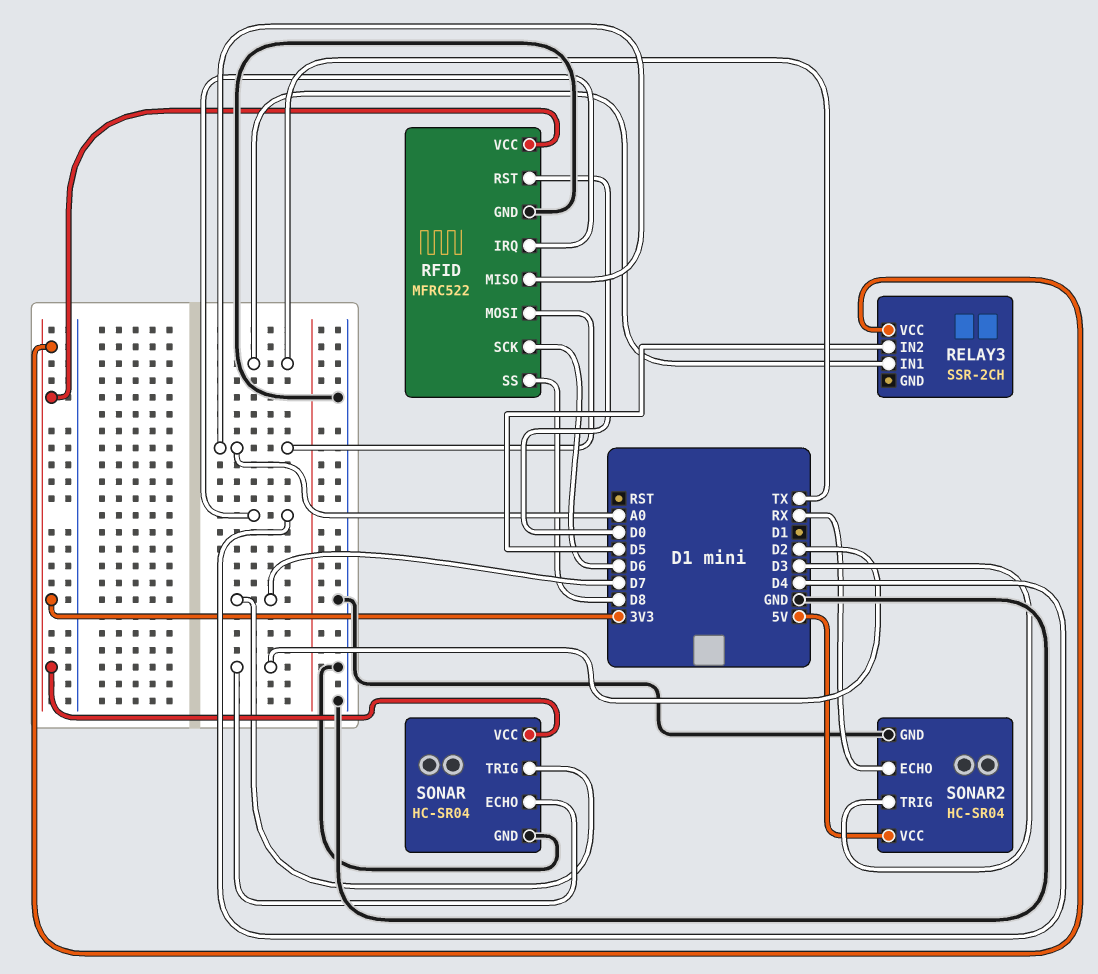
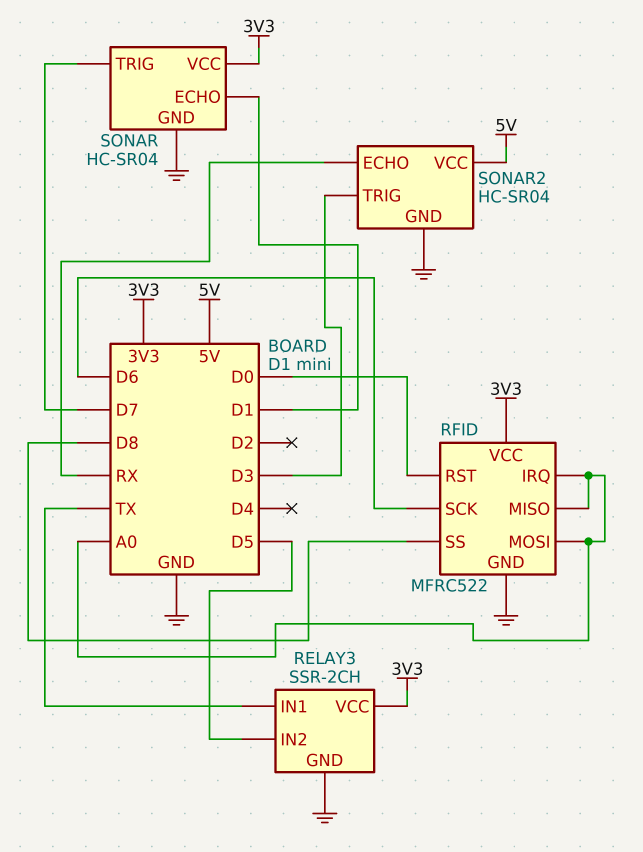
RELAY3 pin GND: none -> GND
RFID pin IRQ: D4 -> A0
SONAR pin ECHO: D2 -> D1

